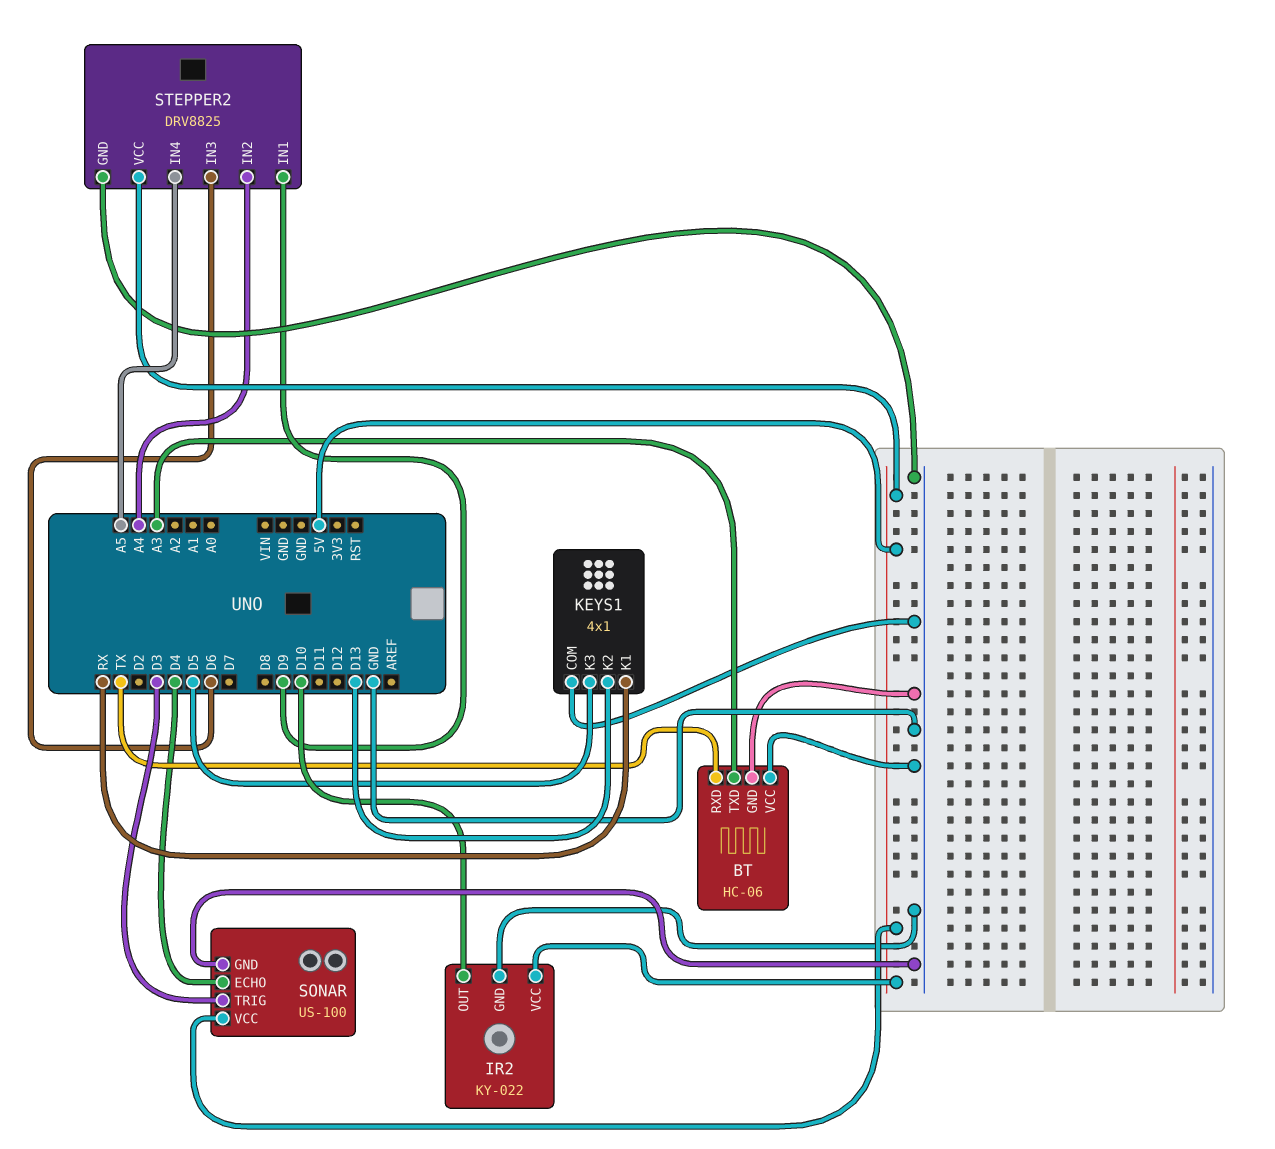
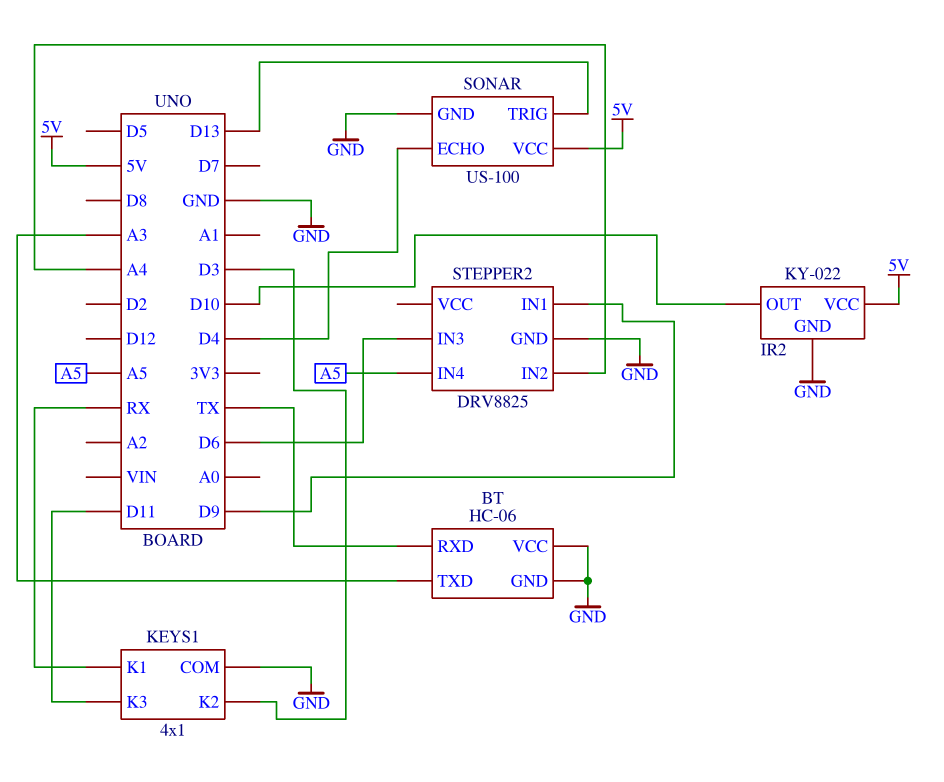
KEYS1 pin K2: D13 -> D3
KEYS1 pin K3: D5 -> D11
SONAR pin TRIG: D3 -> D13
STEPPER2 pin VCC: 5V -> none

